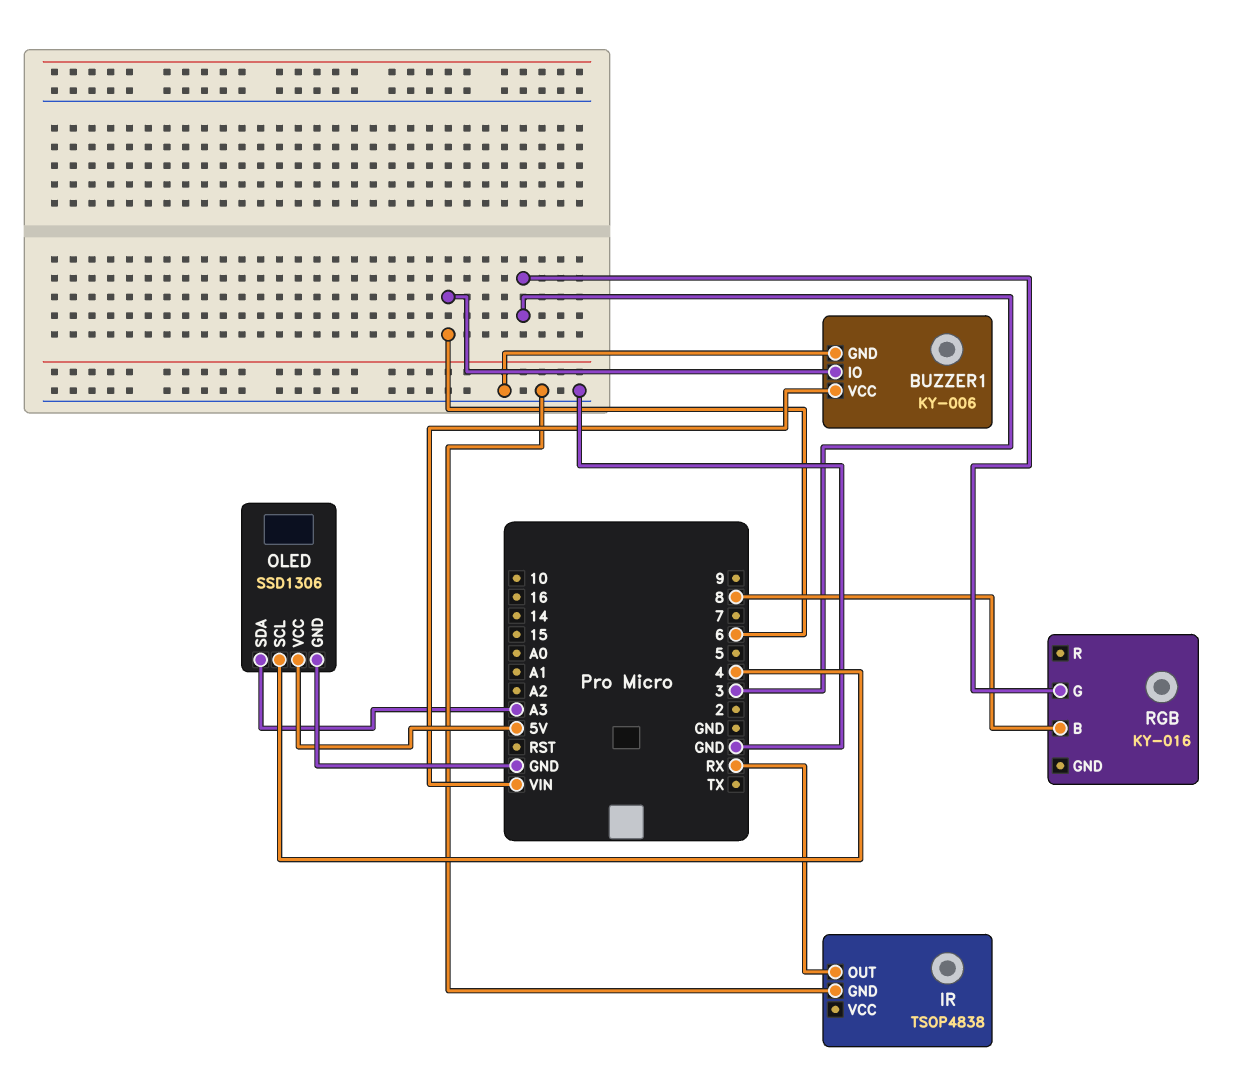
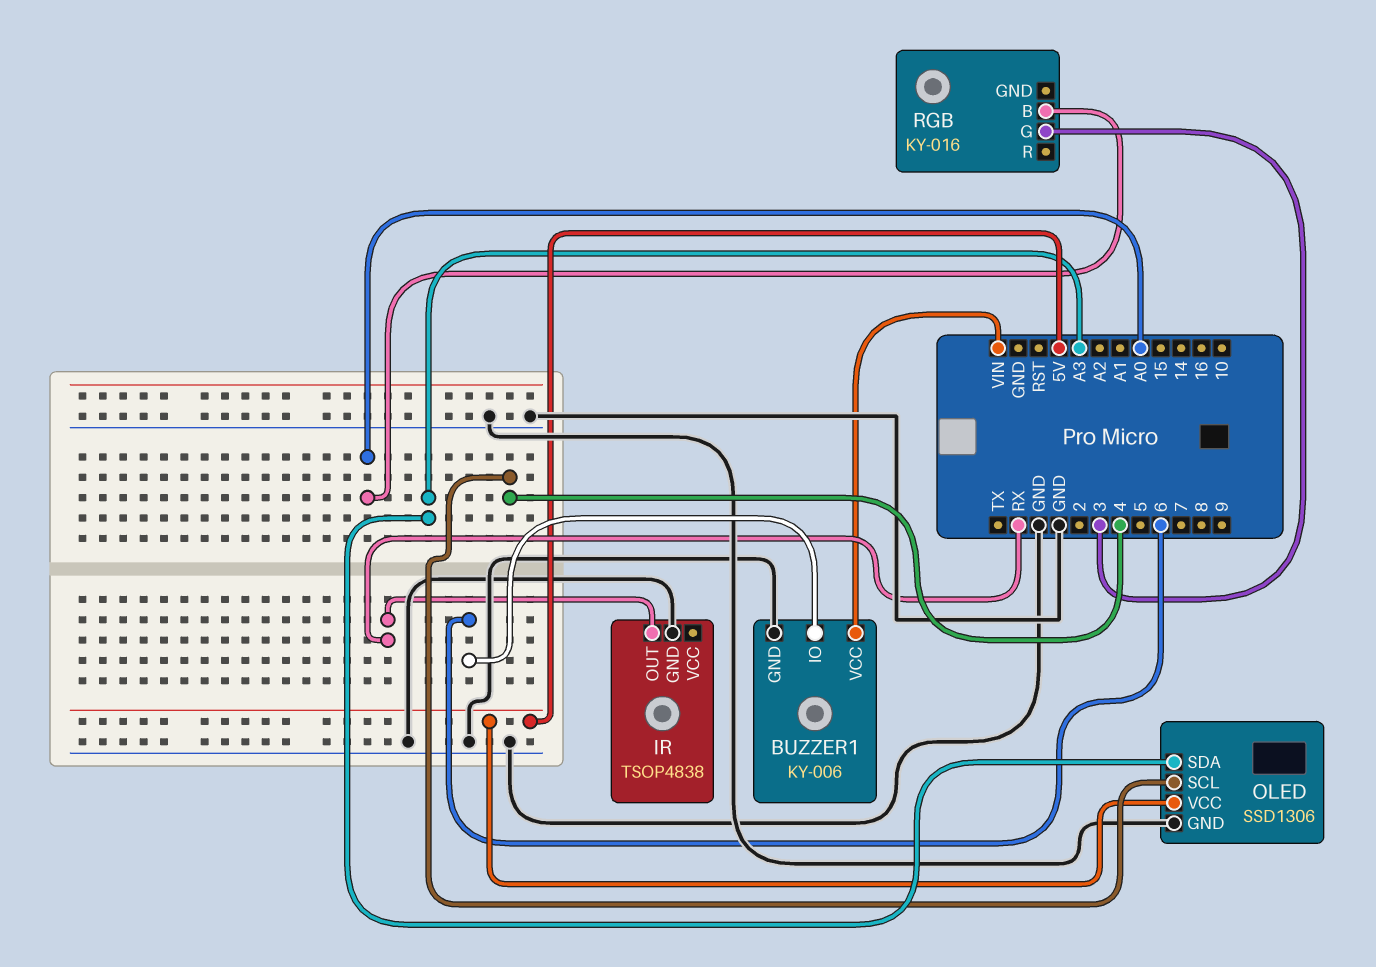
RGB pin B: 8 -> A0

